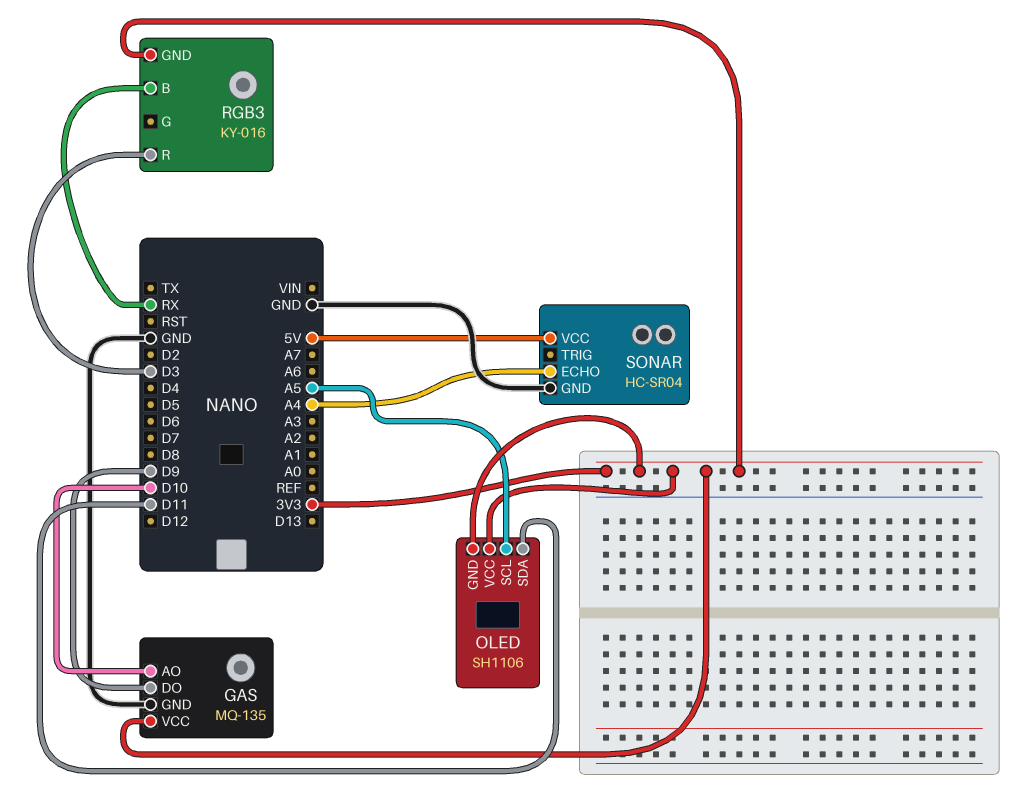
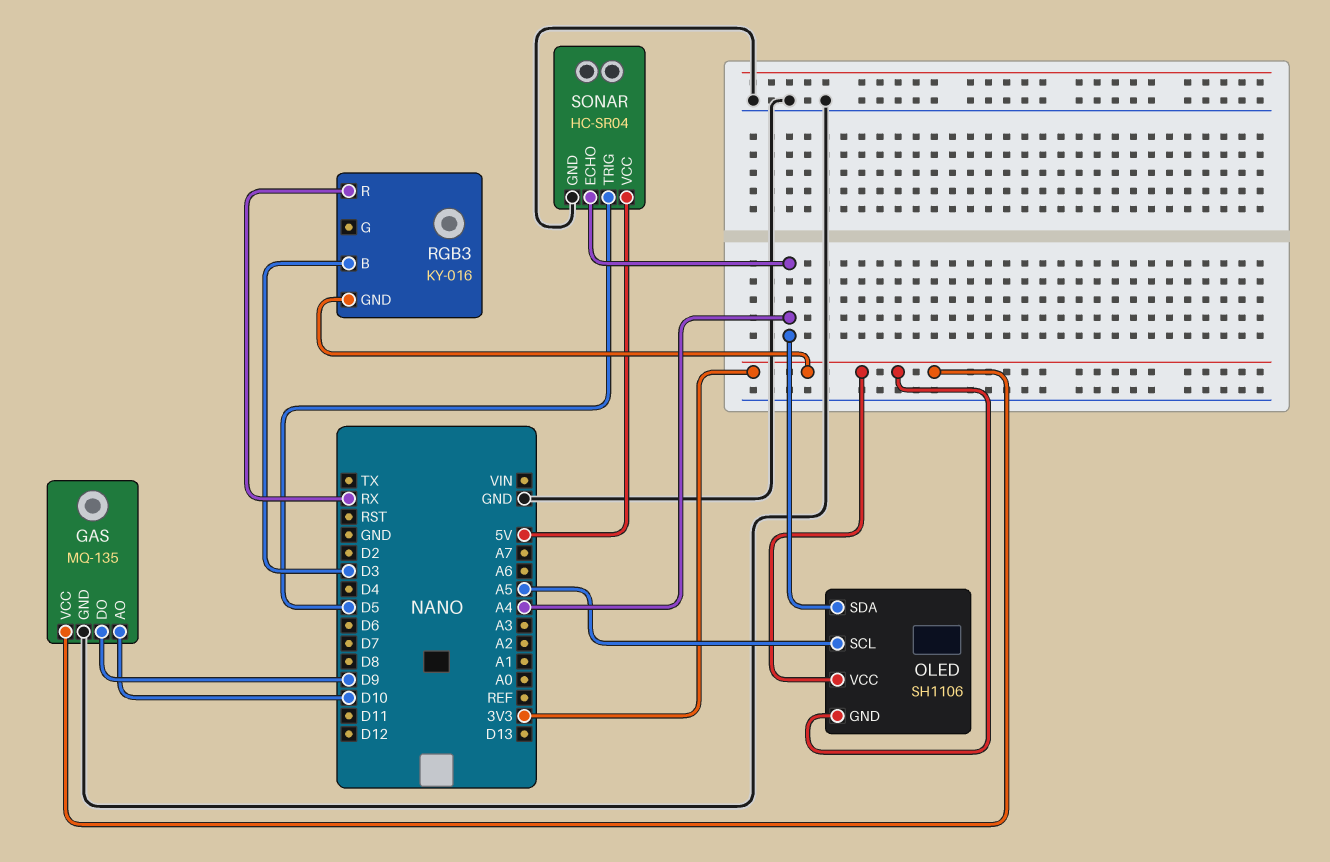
OLED pin SDA: D11 -> A4
RGB3 pin B: RX -> D3
RGB3 pin R: D3 -> RX
SONAR pin TRIG: none -> D5

